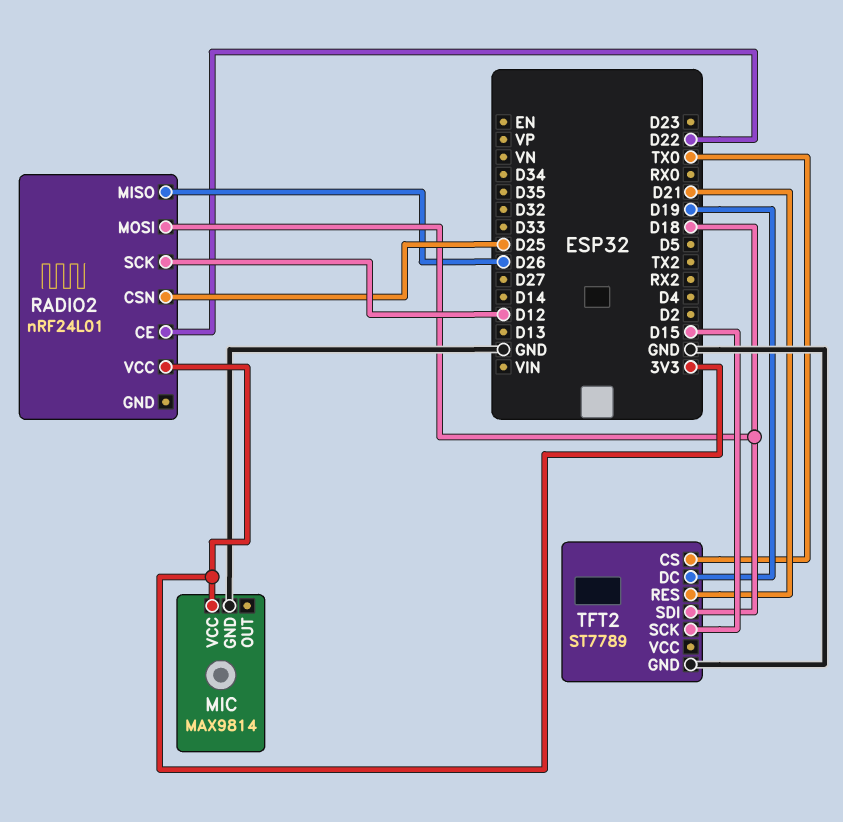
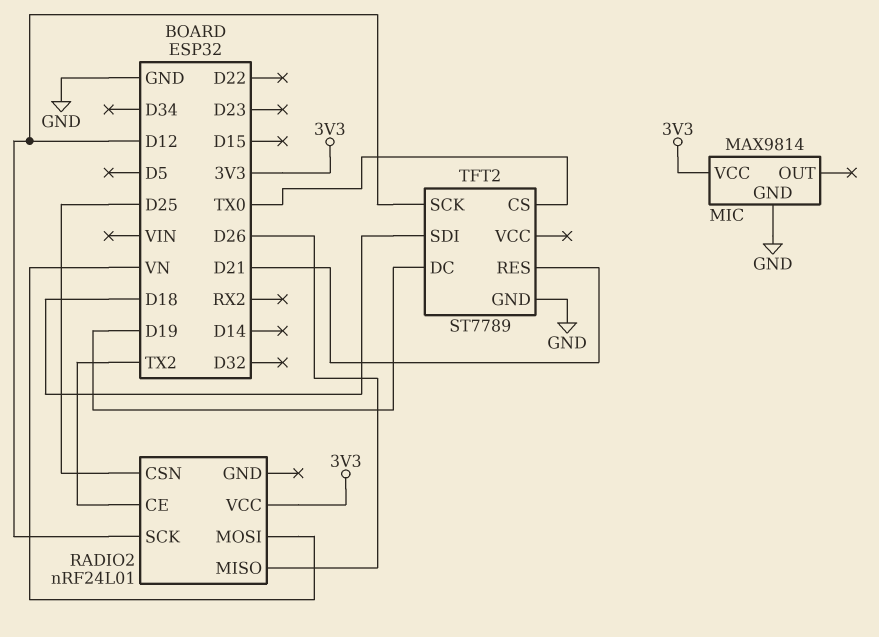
RADIO2 pin CE: D22 -> TX2
RADIO2 pin MOSI: D18 -> VN
TFT2 pin SCK: D15 -> D12

